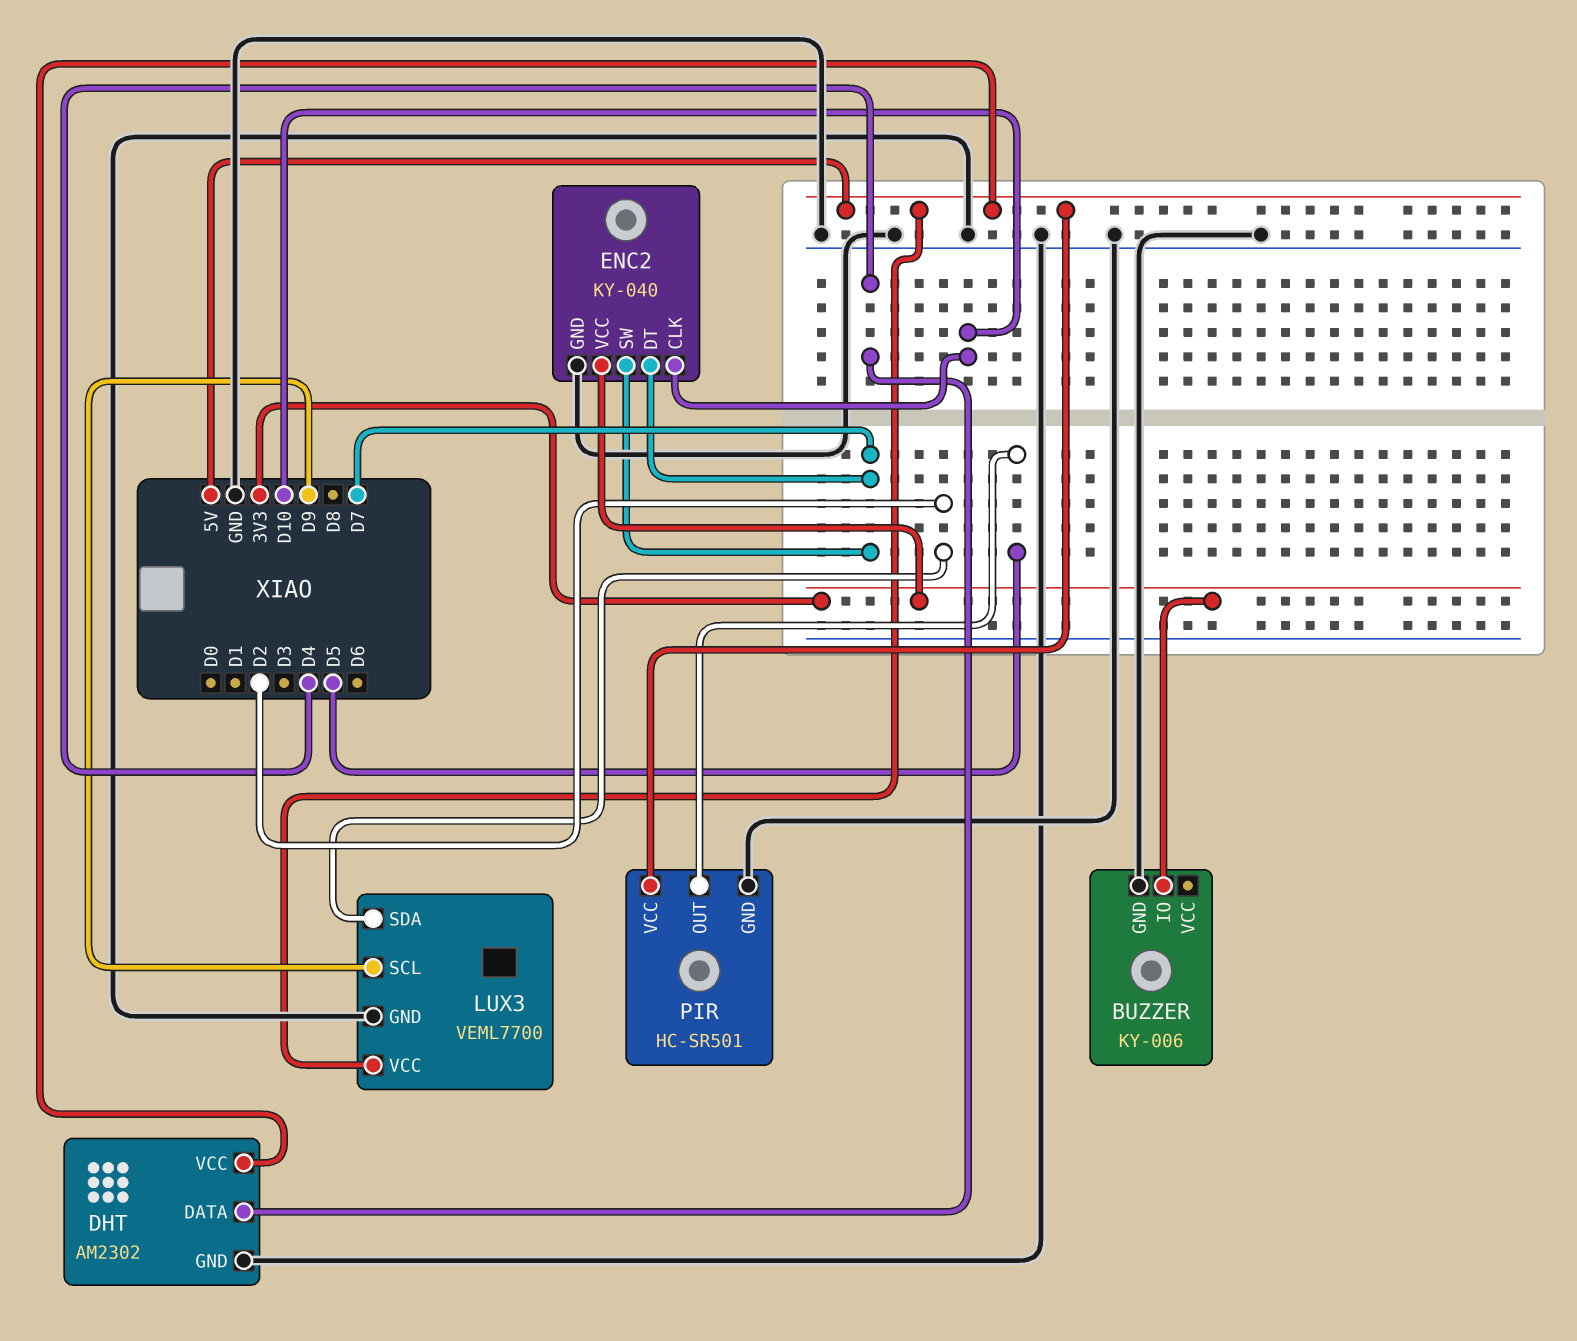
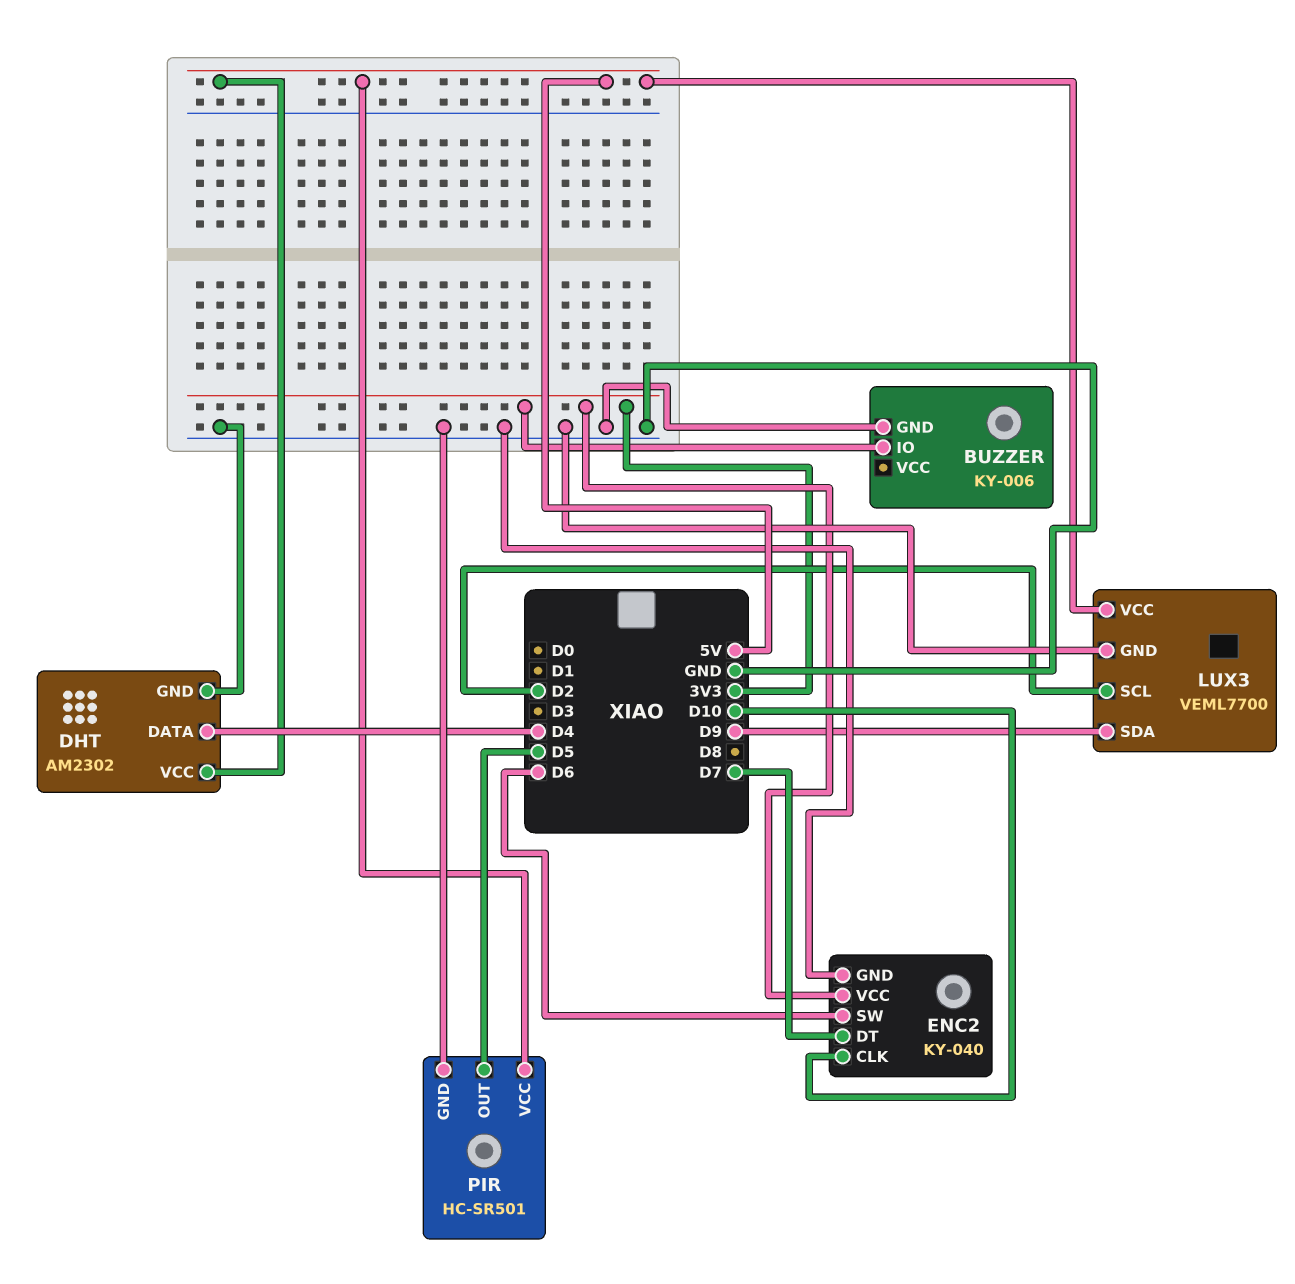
ENC2 pin SW: D7 -> D6
LUX3 pin SCL: D9 -> D2
LUX3 pin SDA: D2 -> D9

